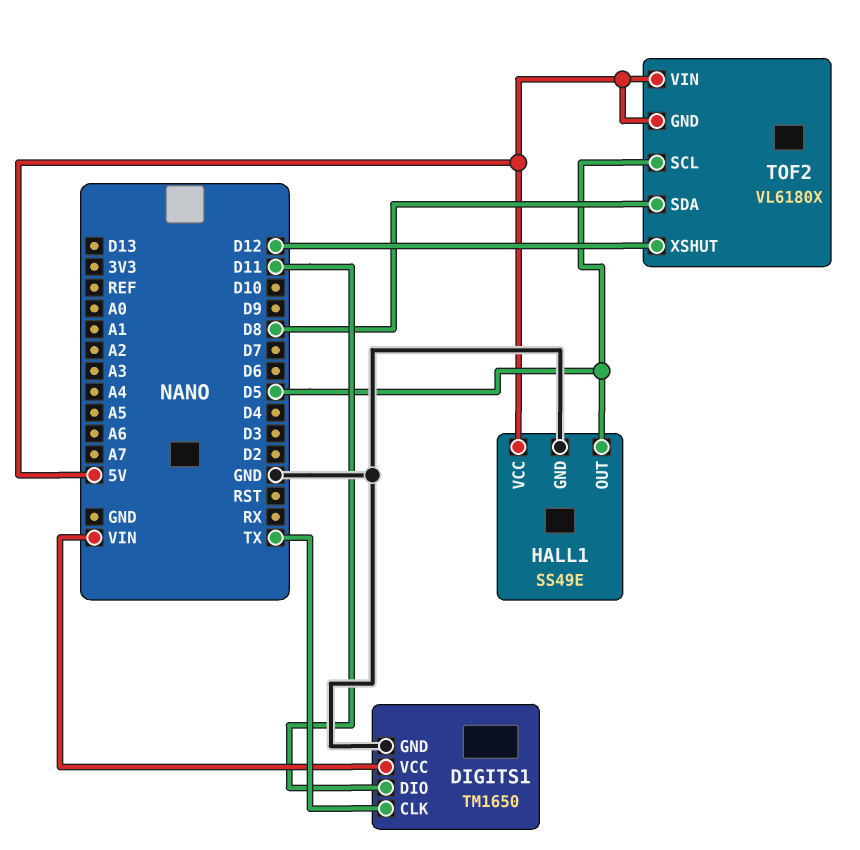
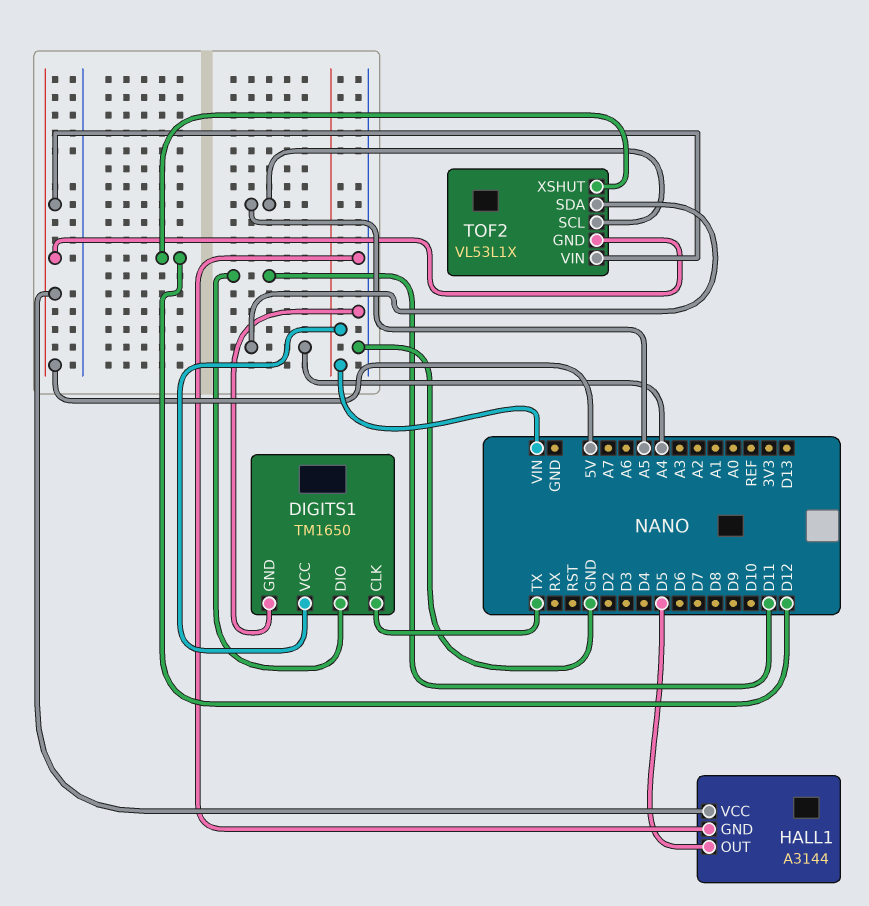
HALL1: SS49E -> A3144
TOF2: VL6180X -> VL53L1X
TOF2 pin SCL: D5 -> A5
TOF2 pin SDA: D8 -> A4

